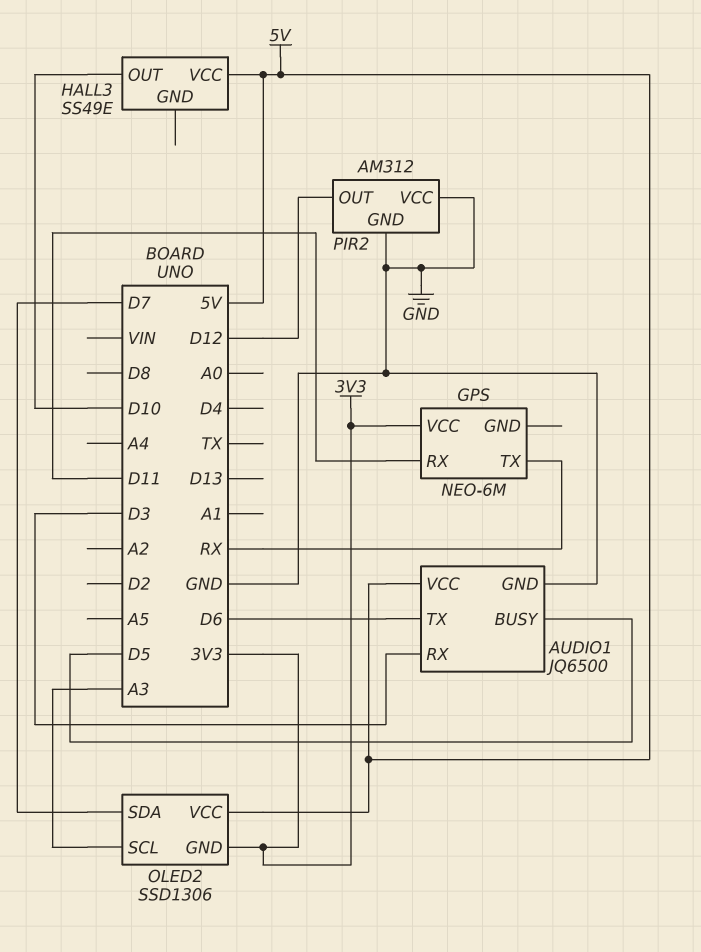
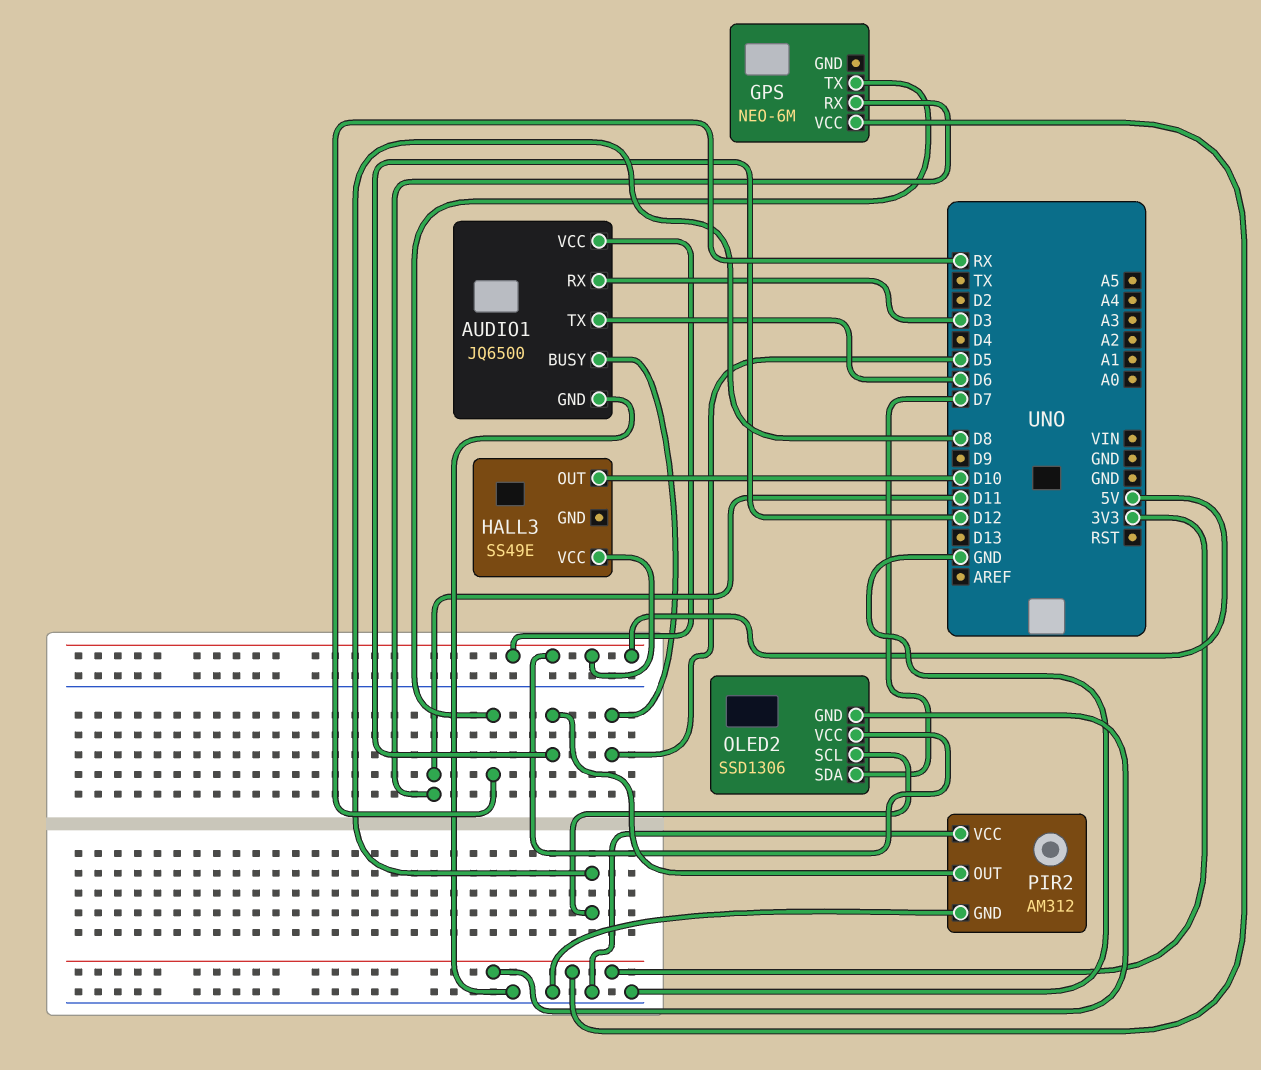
OLED2 pin SCL: A3 -> D8

